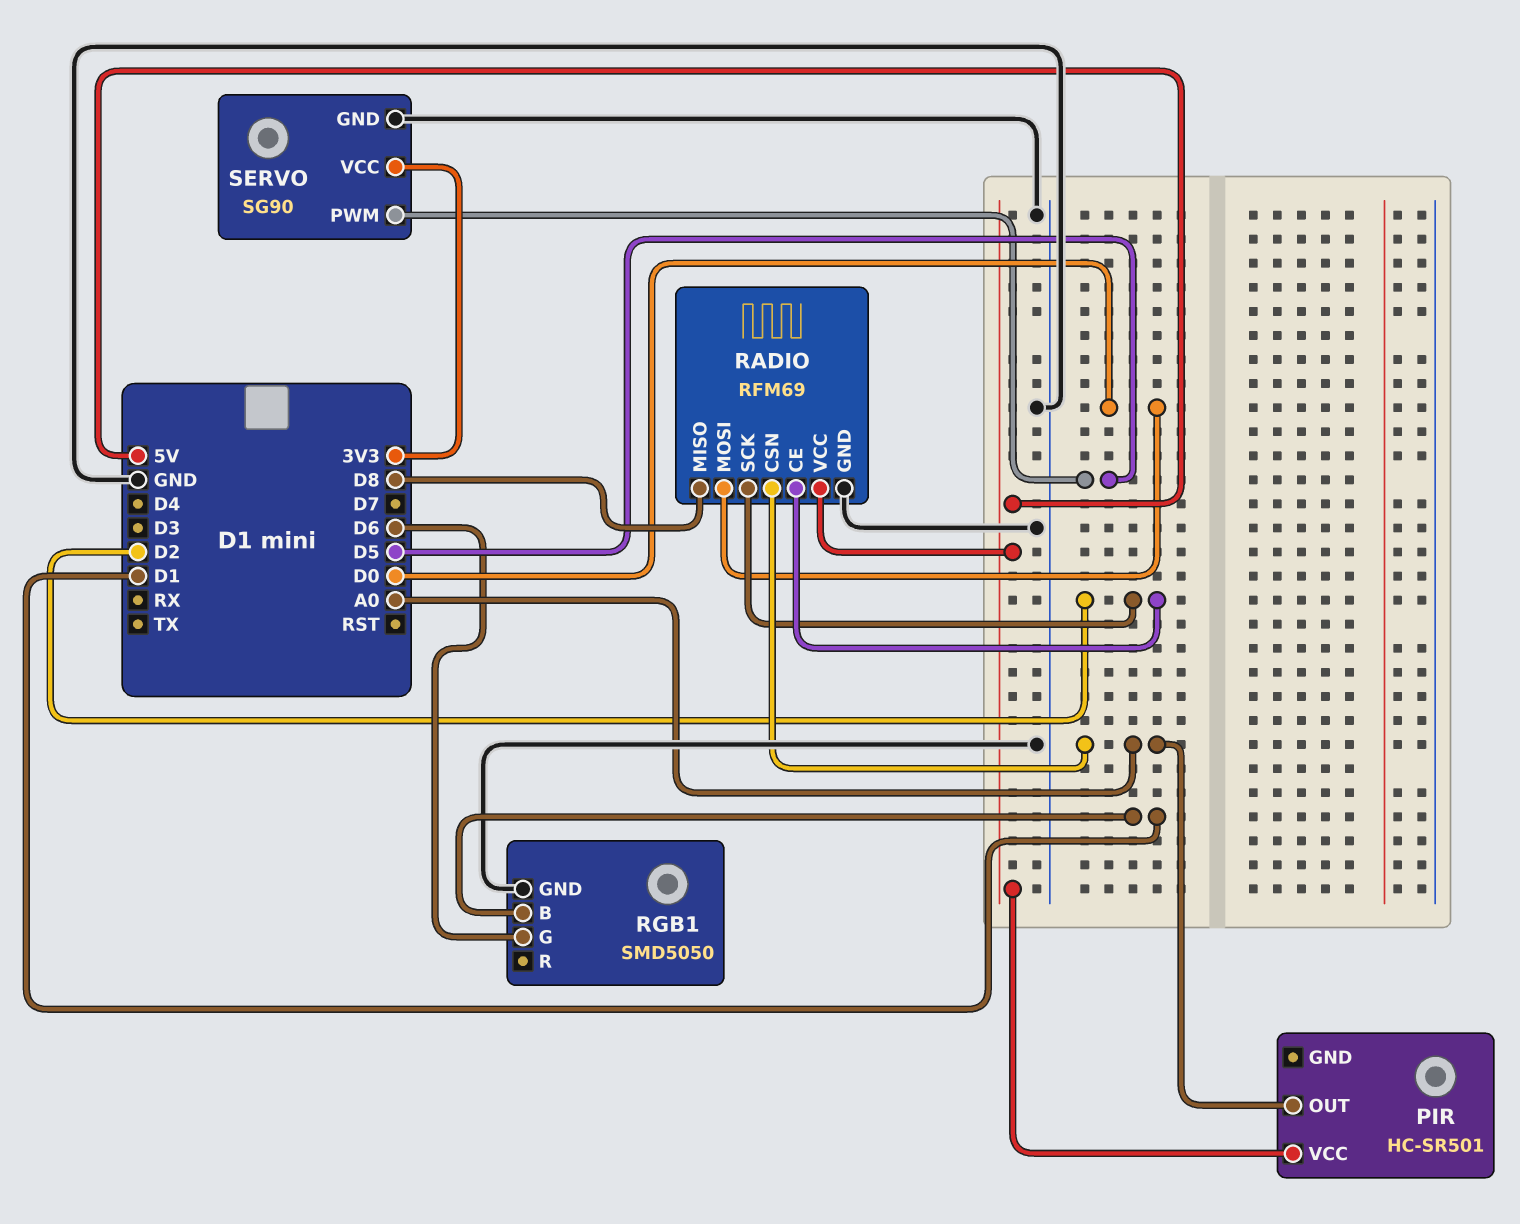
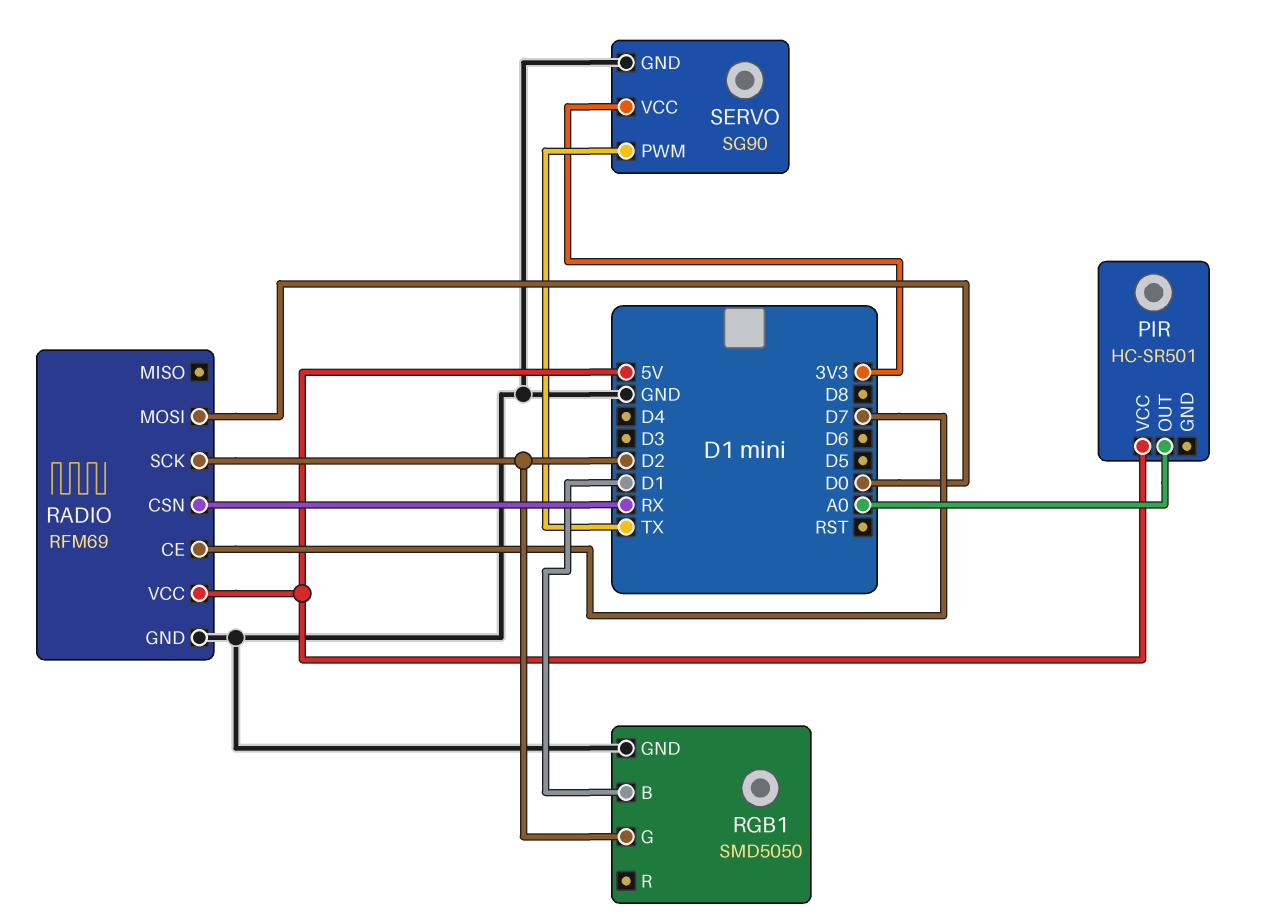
RADIO pin CE: D2 -> D7
RADIO pin CSN: A0 -> RX
RADIO pin MISO: D8 -> none
RGB1 pin G: D6 -> D2
SERVO pin PWM: D5 -> TX

